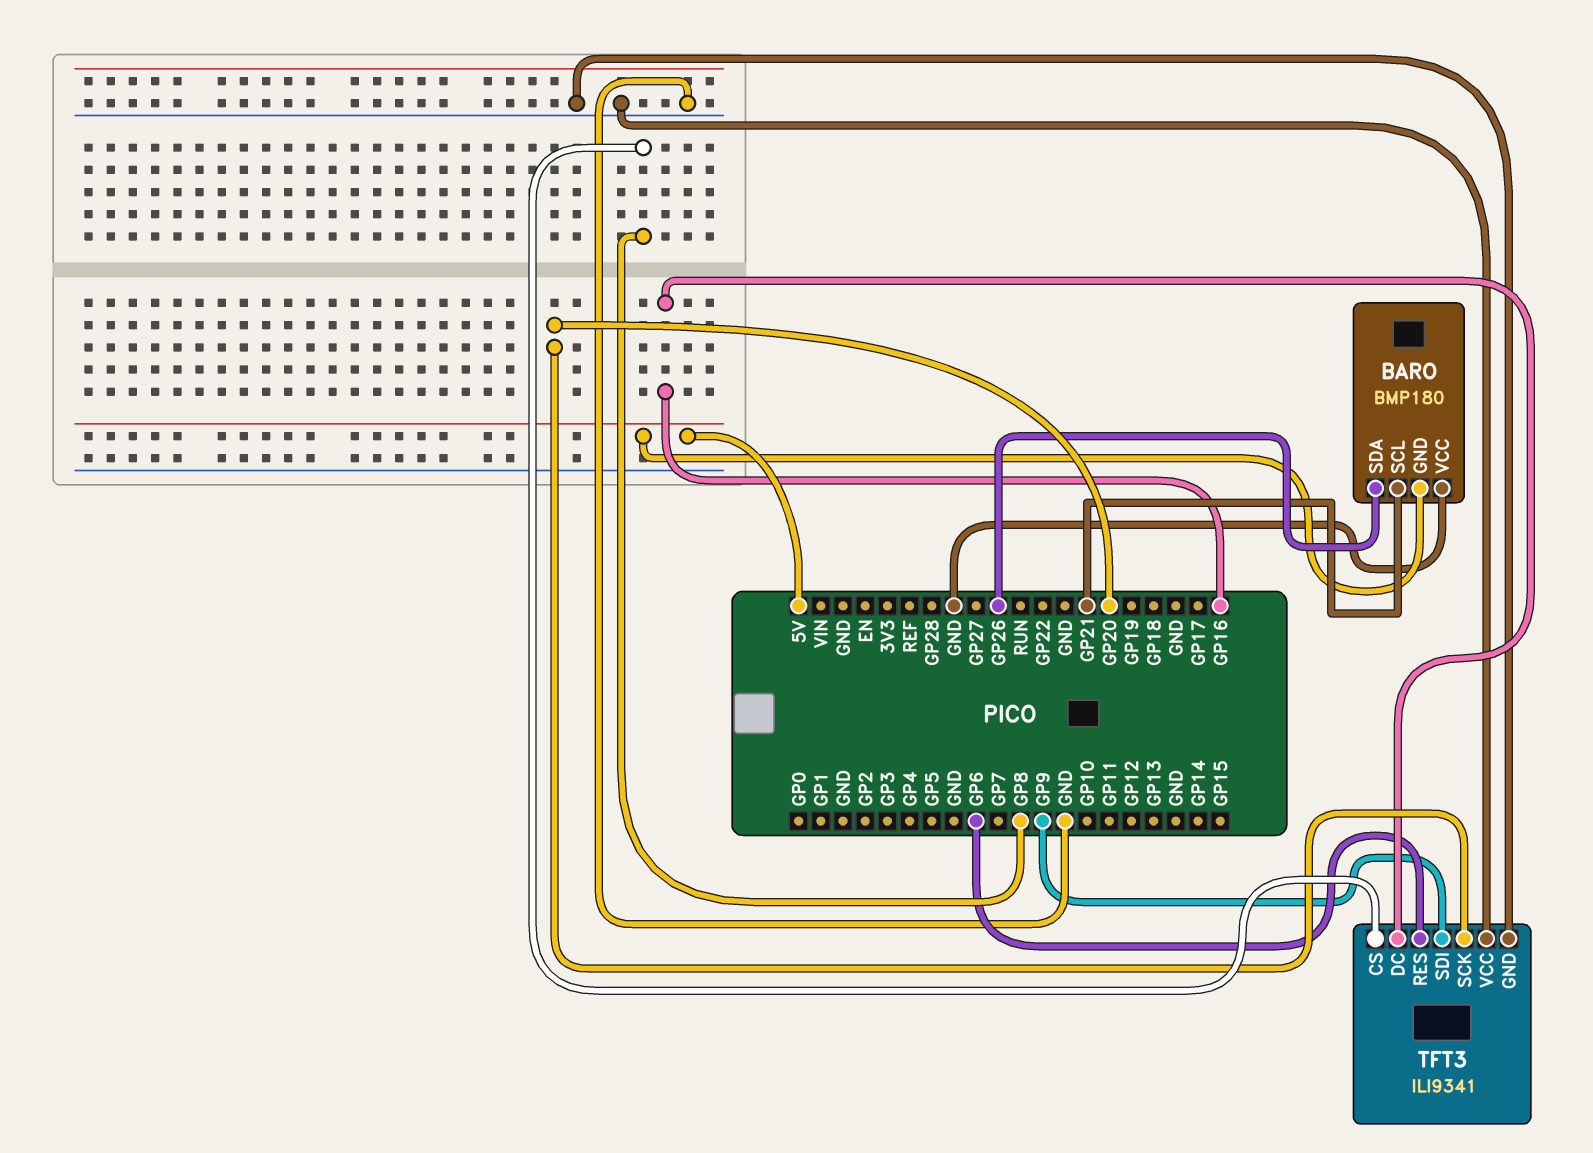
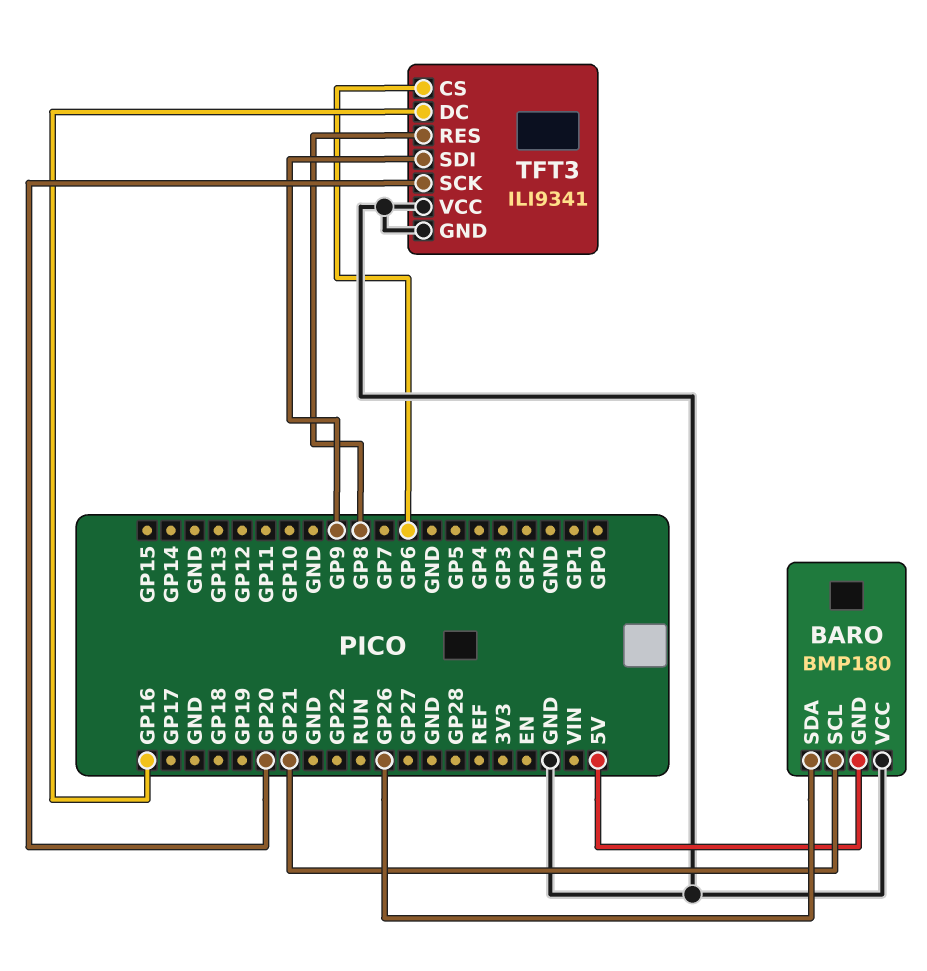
TFT3 pin CS: GP8 -> GP6
TFT3 pin RES: GP6 -> GP8

